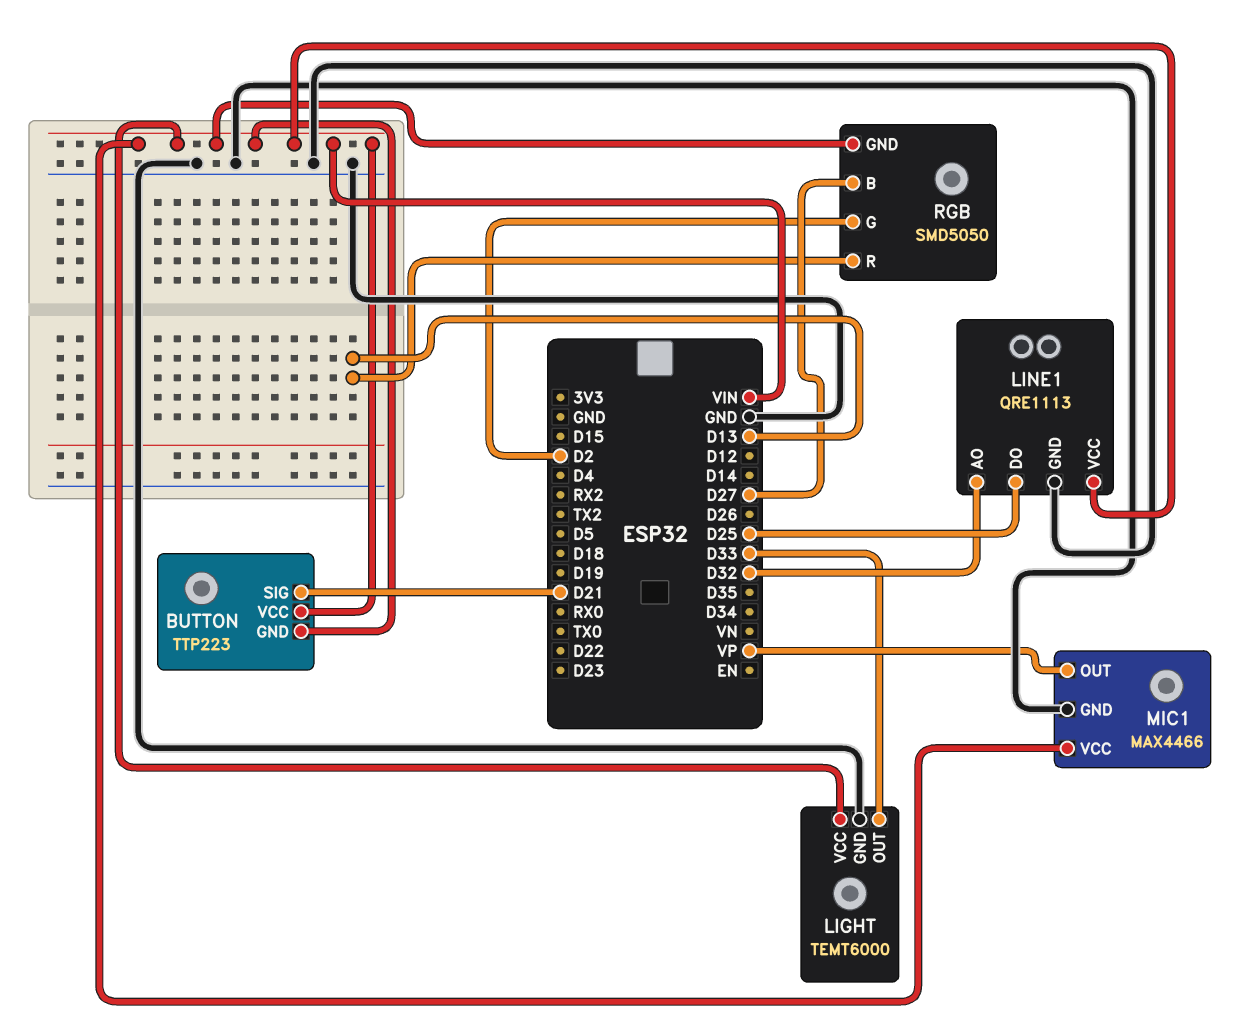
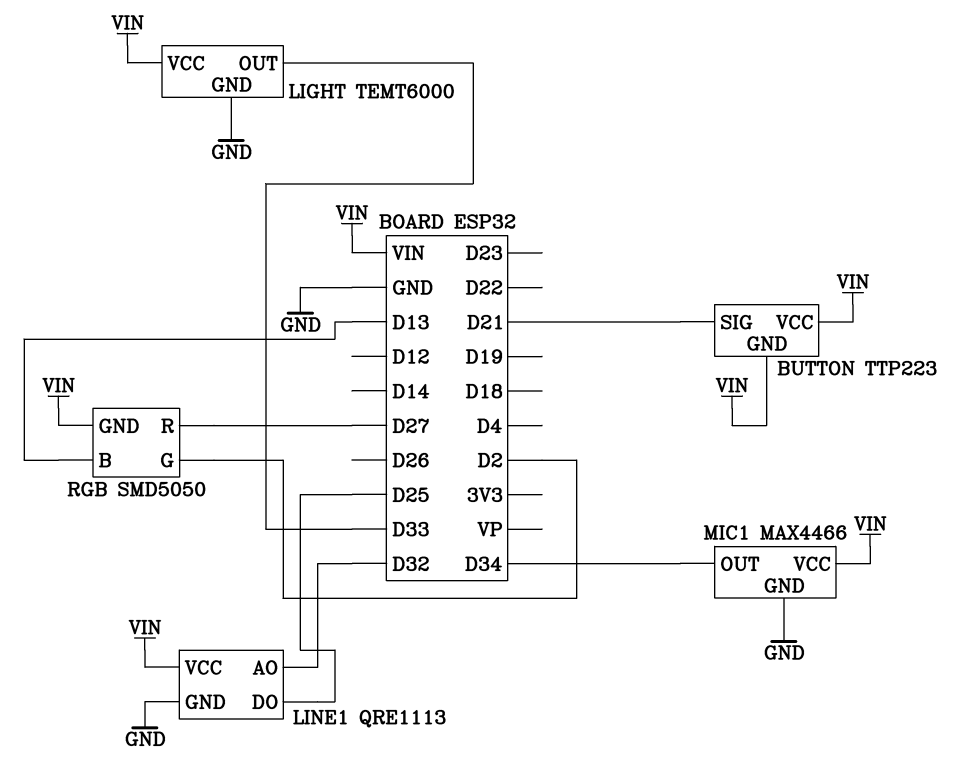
MIC1 pin OUT: VP -> D34
RGB pin B: D27 -> D13
RGB pin R: D13 -> D27

